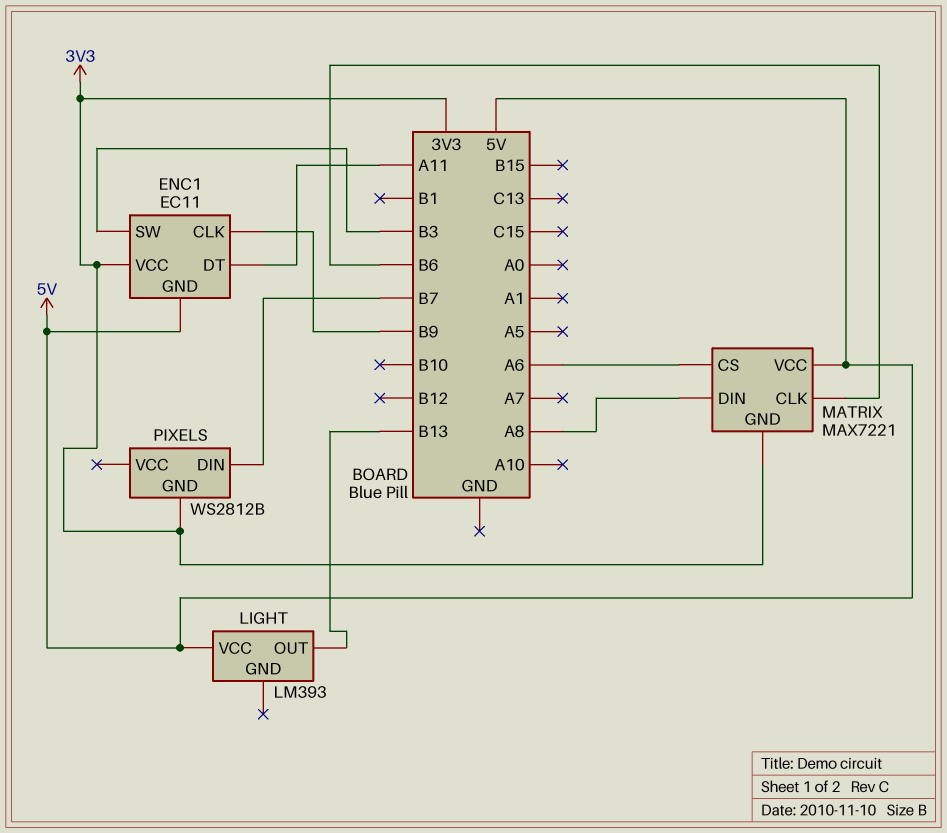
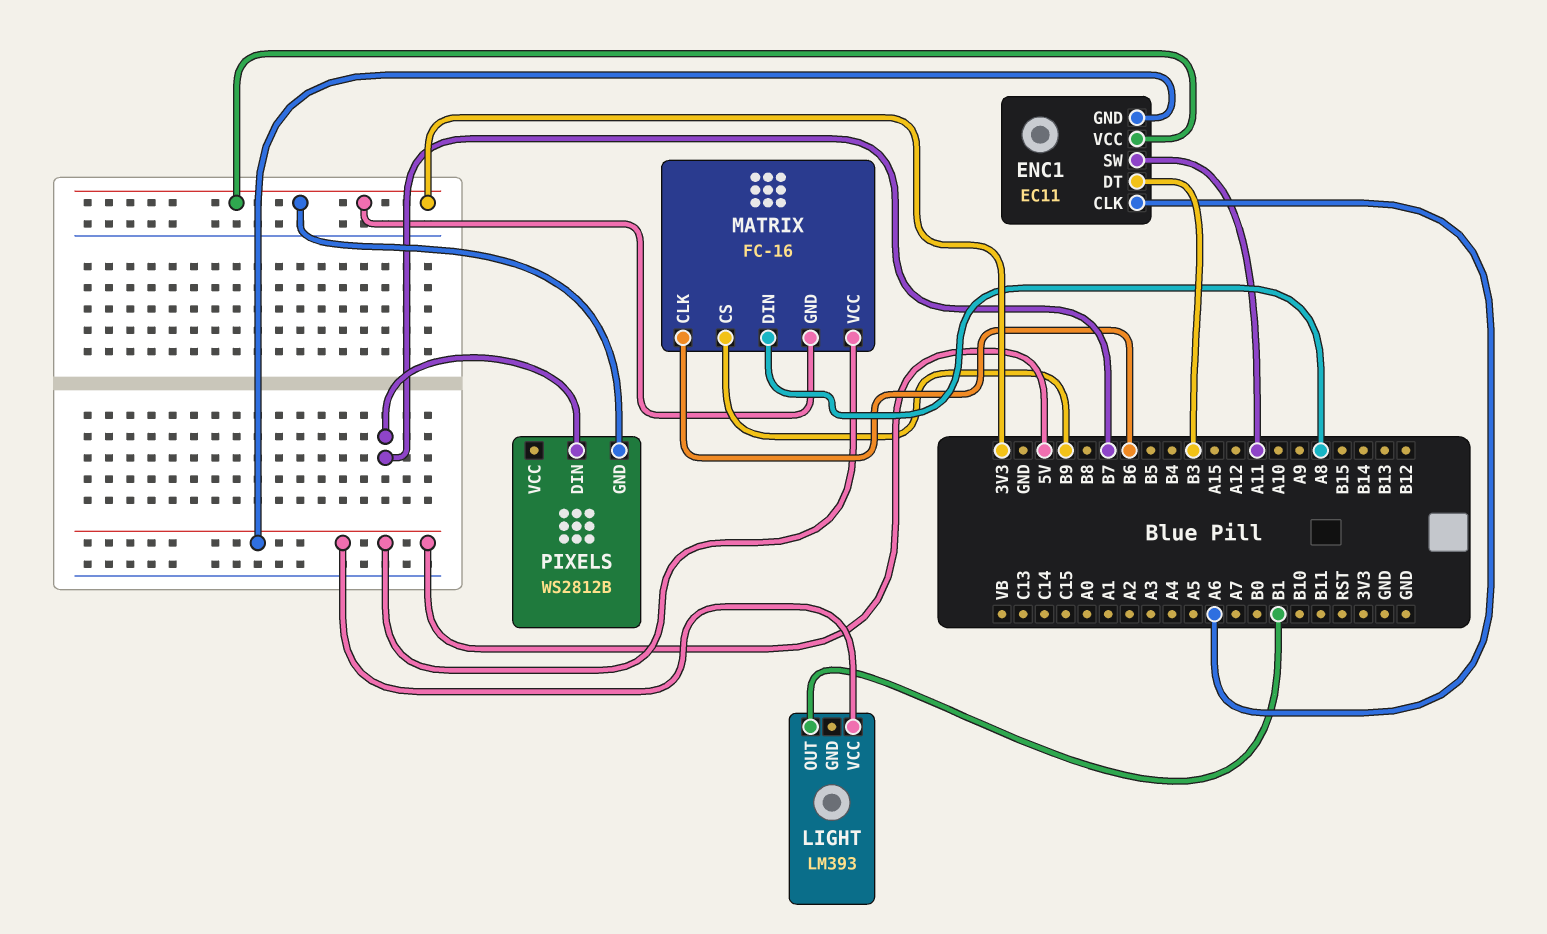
ENC1 pin CLK: B9 -> A6
ENC1 pin DT: A11 -> B3
ENC1 pin SW: B3 -> A11
LIGHT pin OUT: B13 -> B1
MATRIX: MAX7221 -> FC-16
MATRIX pin CS: A6 -> B9

